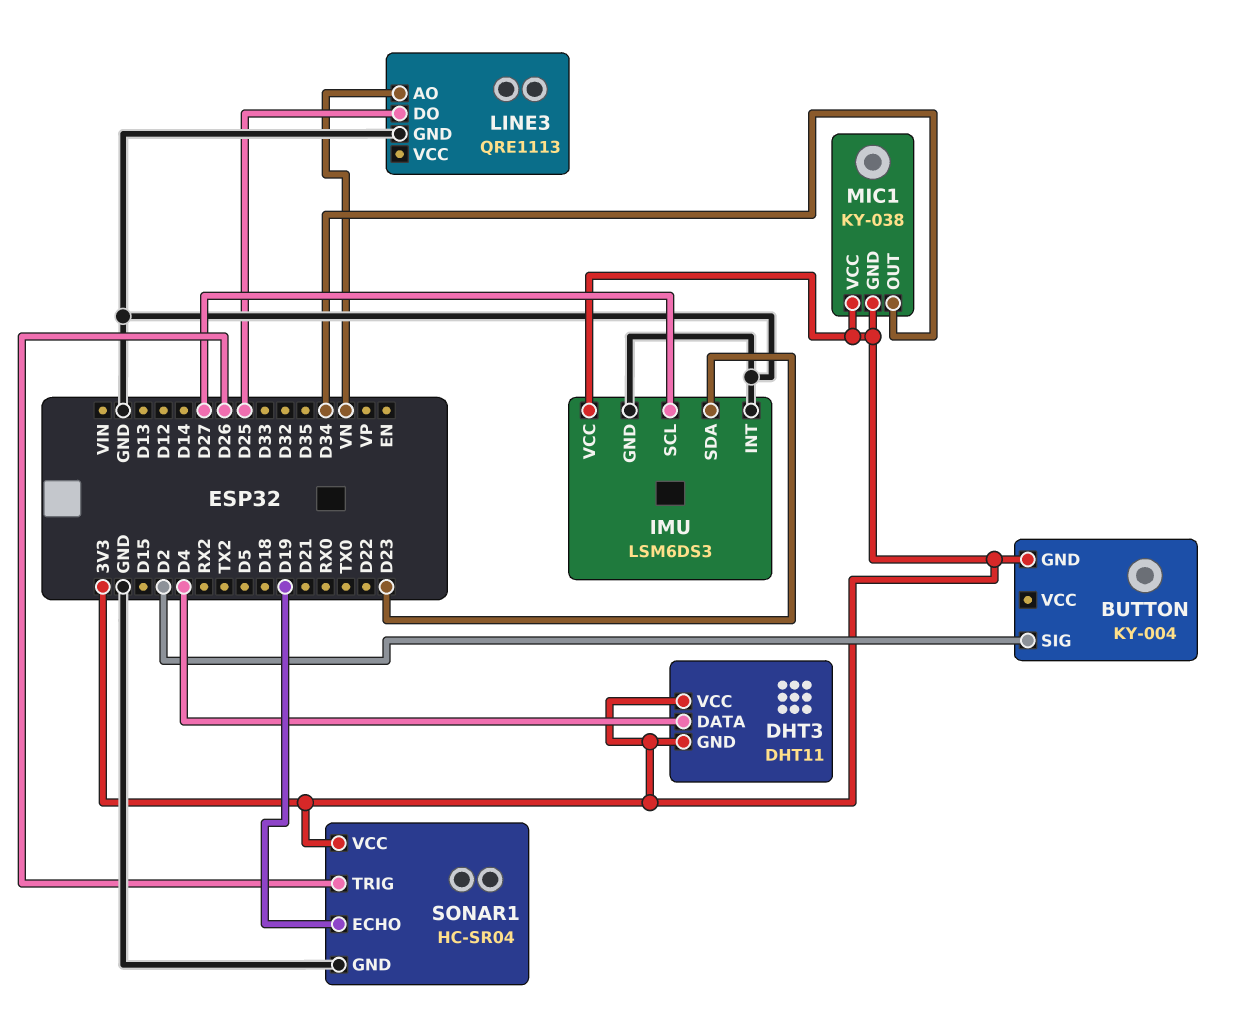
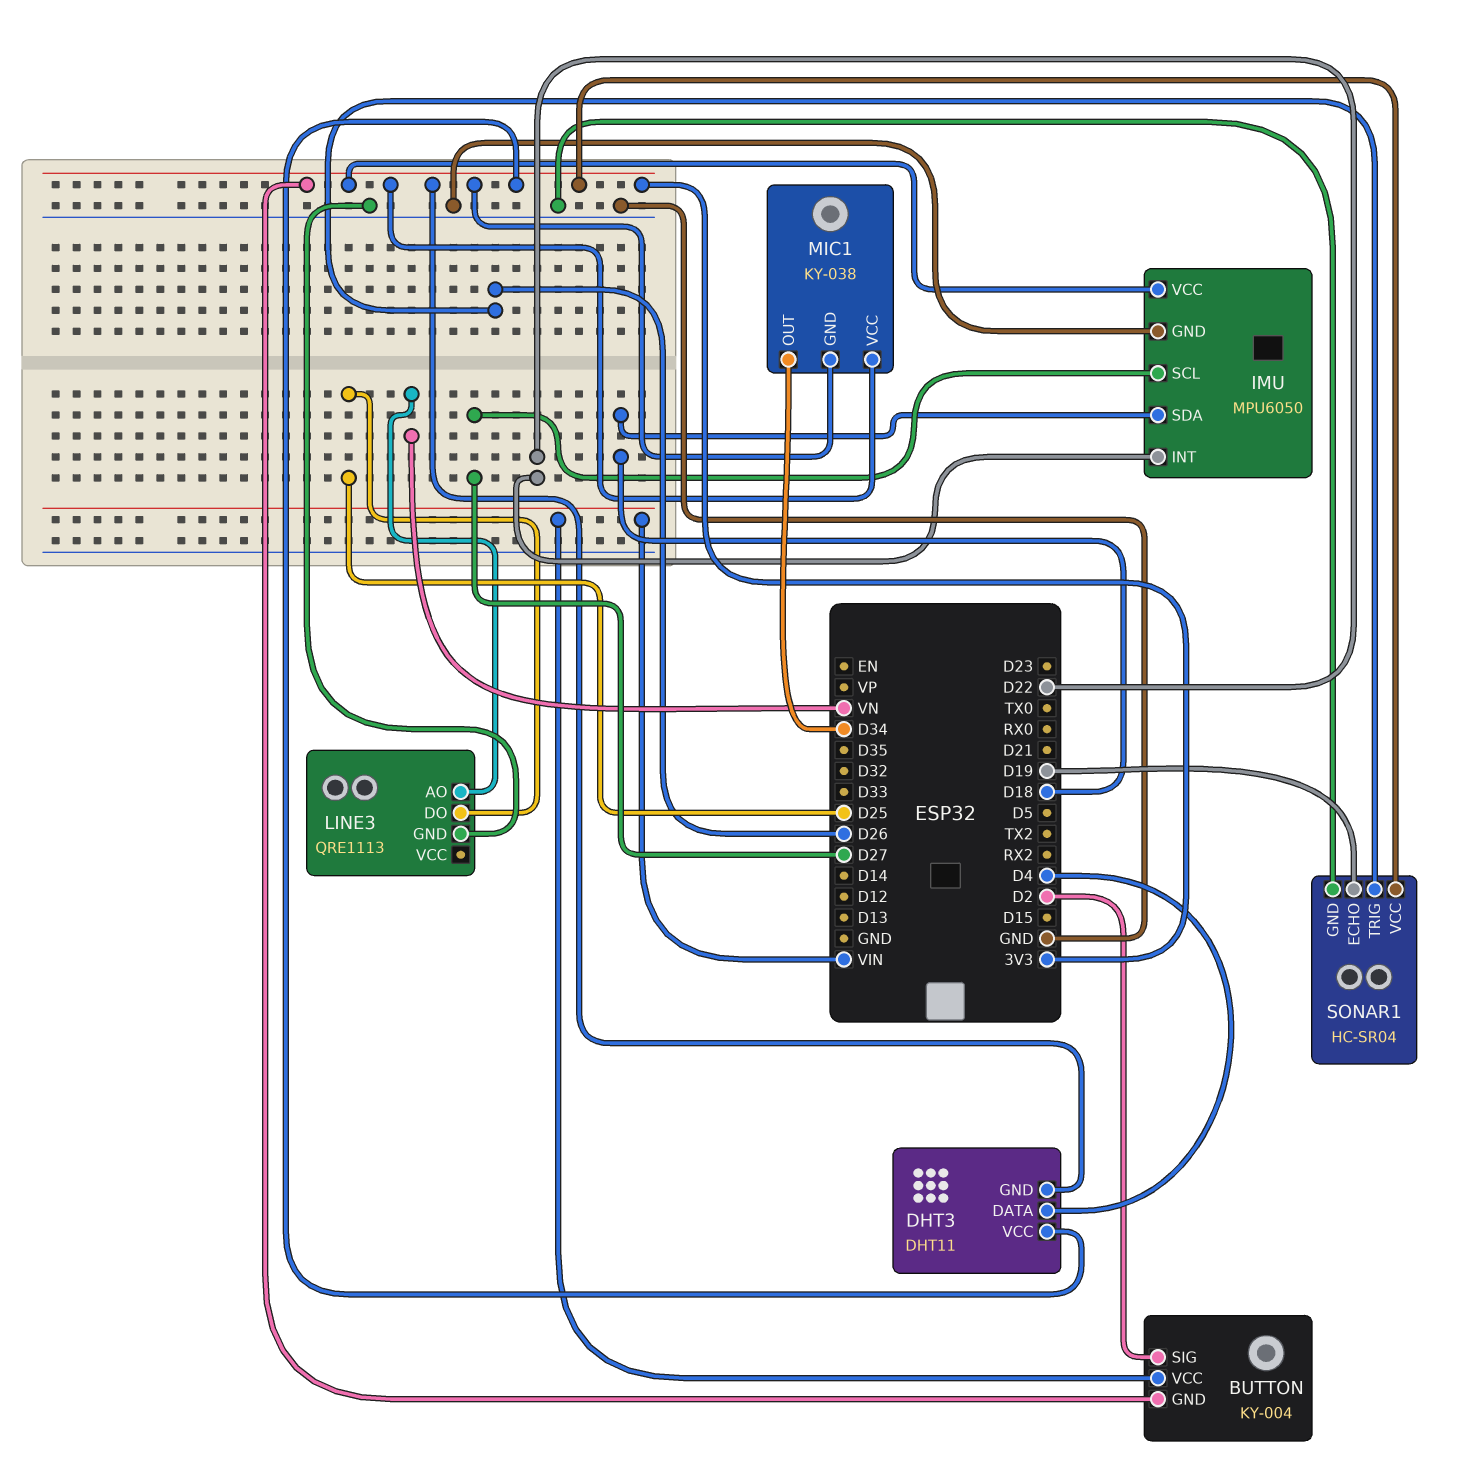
BUTTON pin VCC: none -> VIN
IMU: LSM6DS3 -> MPU6050
IMU pin INT: GND -> D22
IMU pin SDA: D23 -> D18

